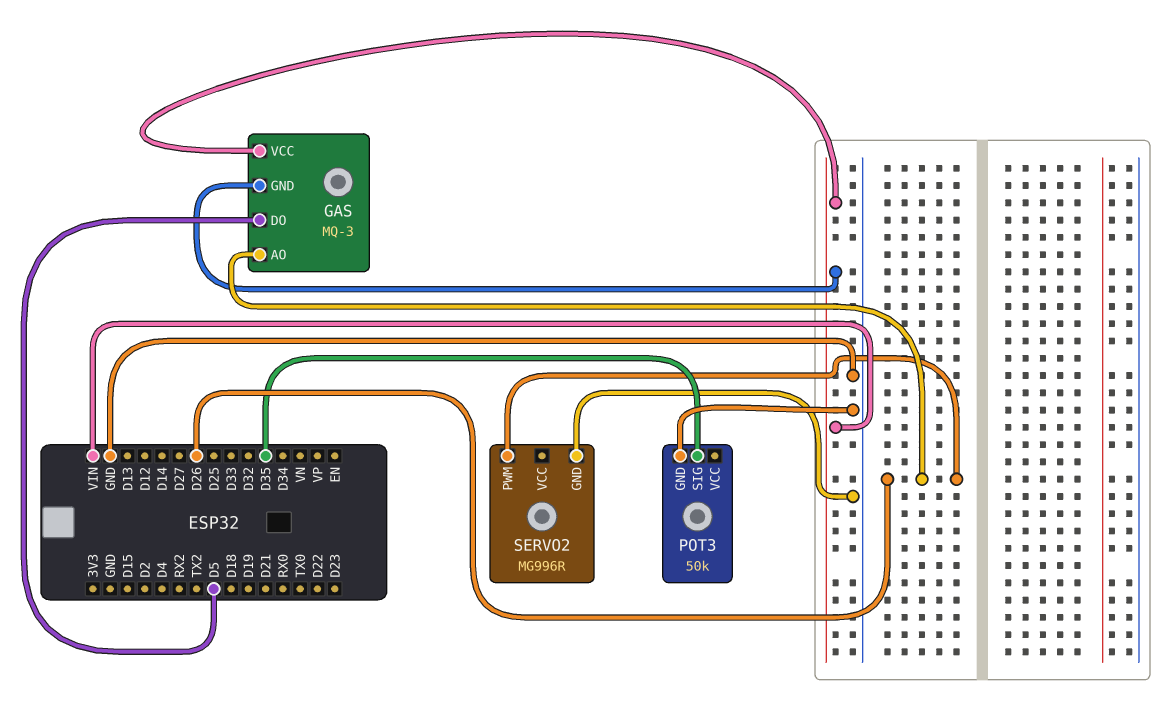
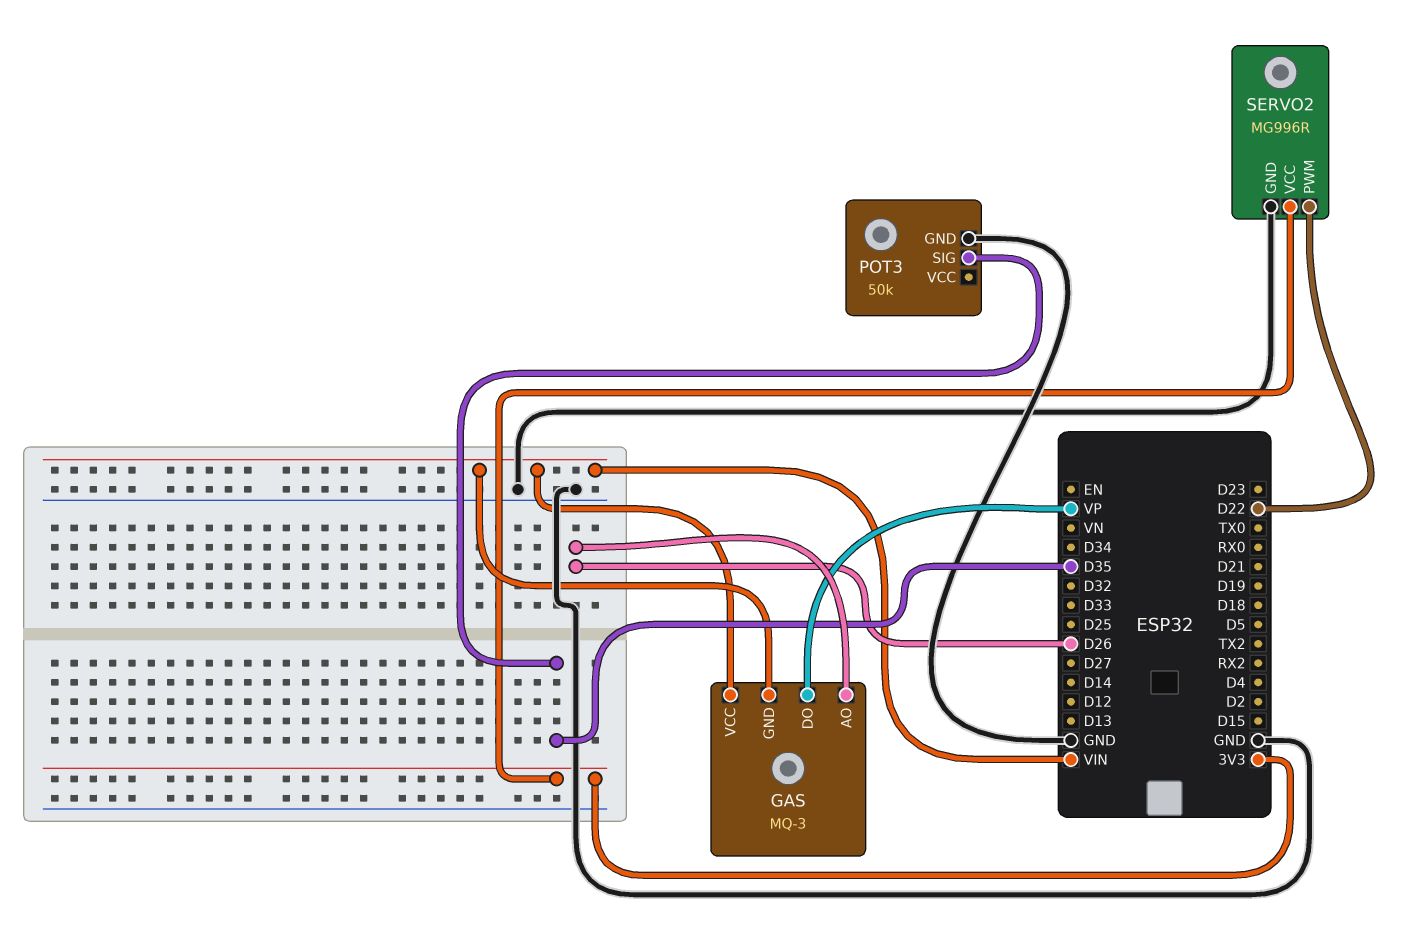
GAS pin DO: D5 -> VP
SERVO2 pin PWM: D26 -> D22
SERVO2 pin VCC: none -> 3V3

